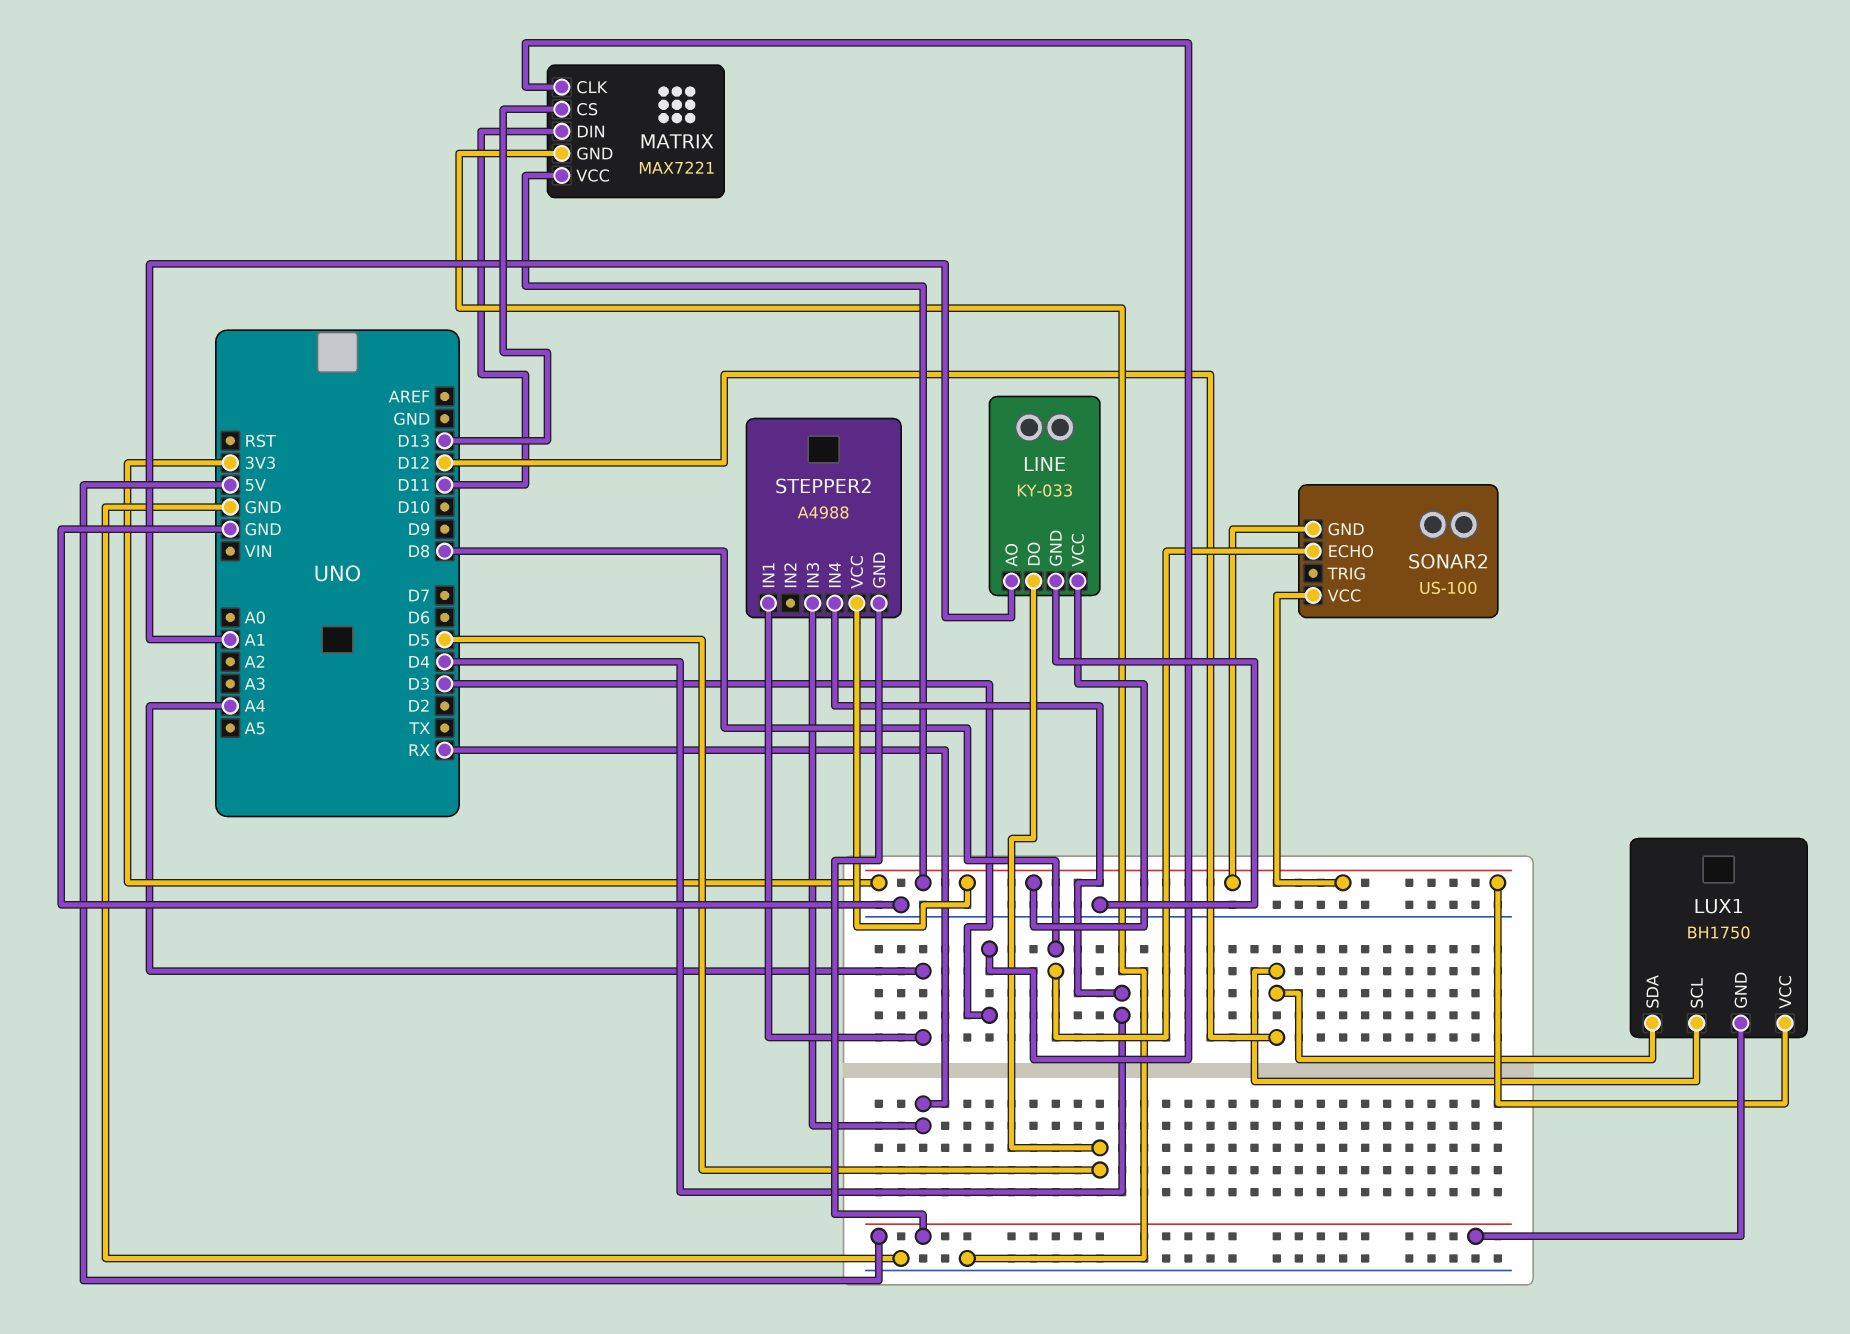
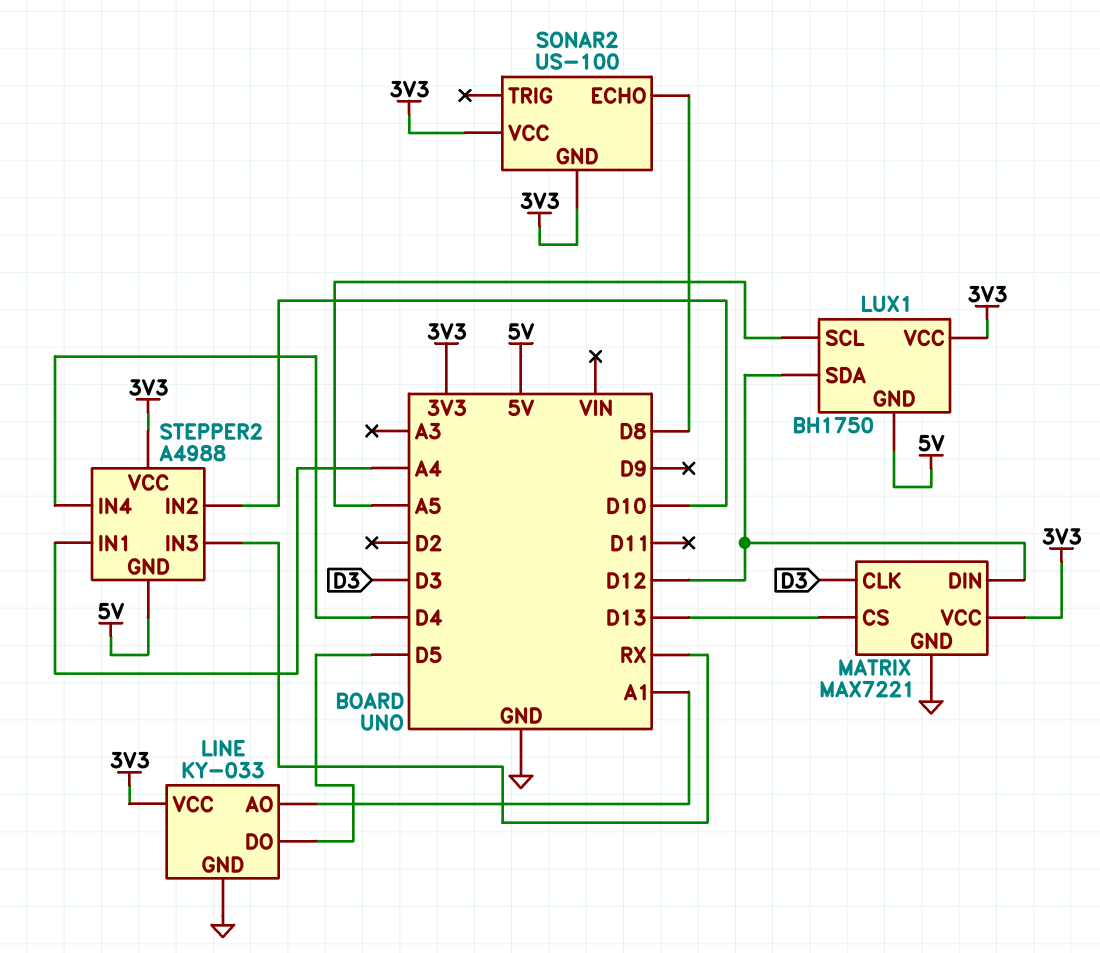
LUX1 pin SCL: D12 -> A5
MATRIX pin DIN: D11 -> D12
STEPPER2 pin IN2: none -> D10

